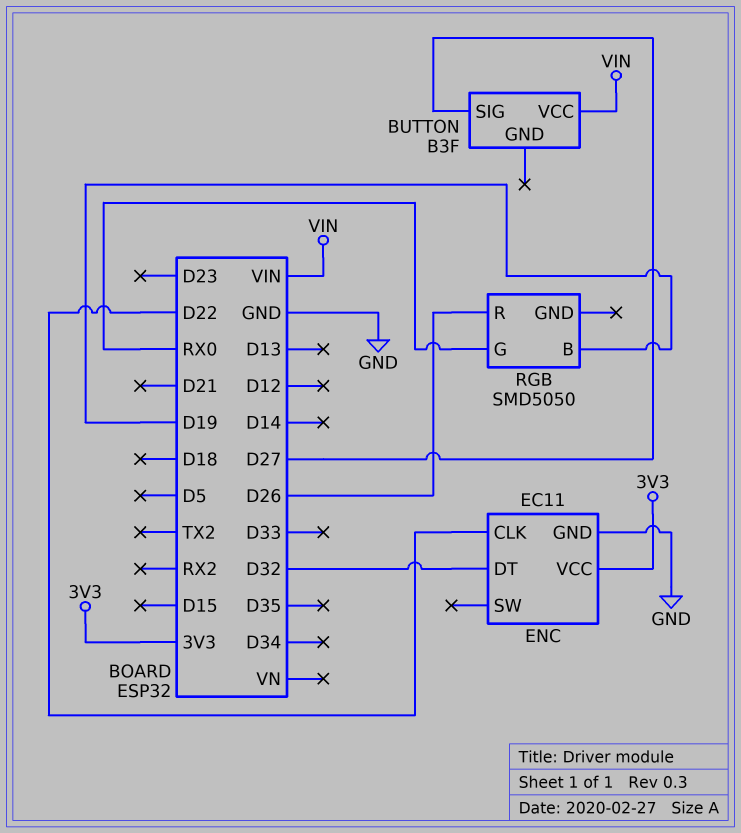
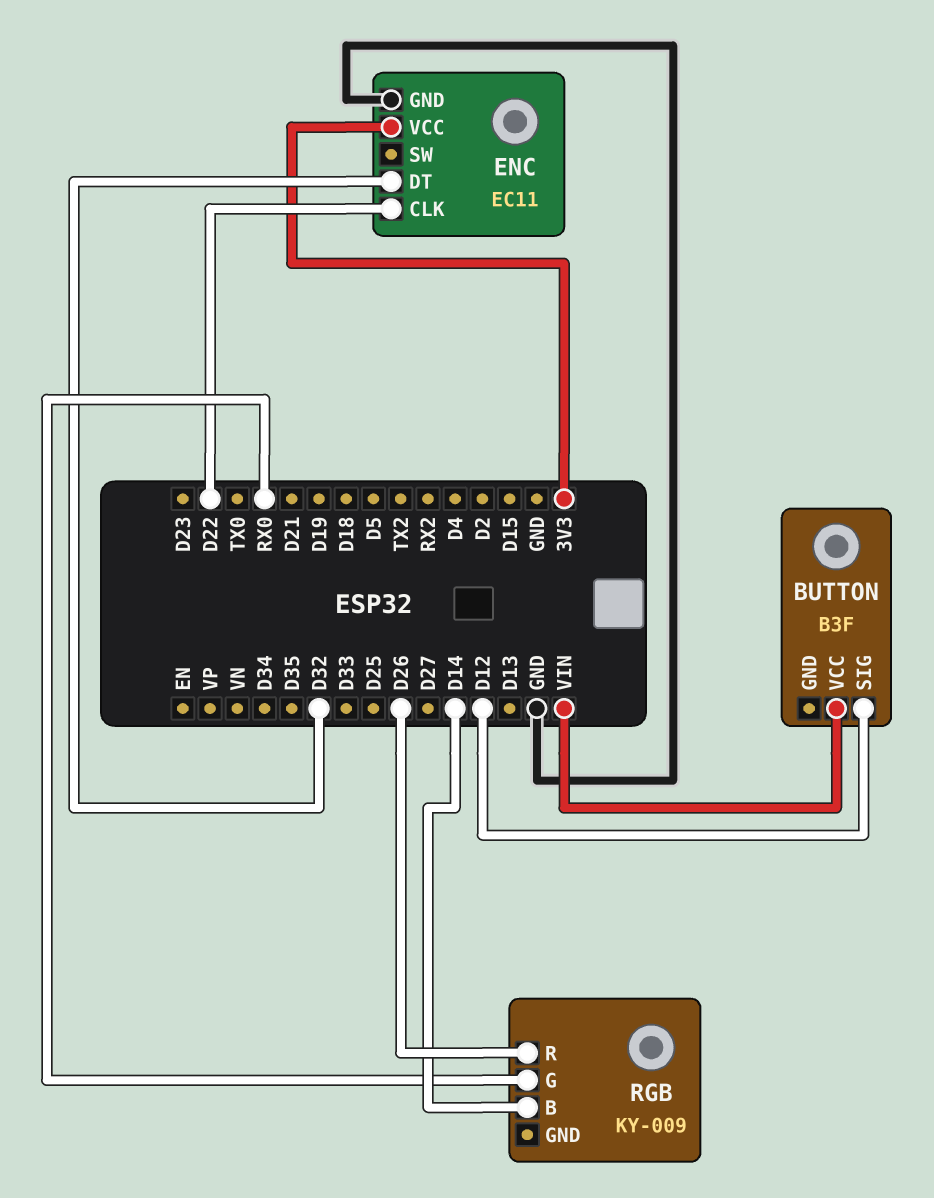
BUTTON pin SIG: D27 -> D12
RGB: SMD5050 -> KY-009
RGB pin B: D19 -> D14

